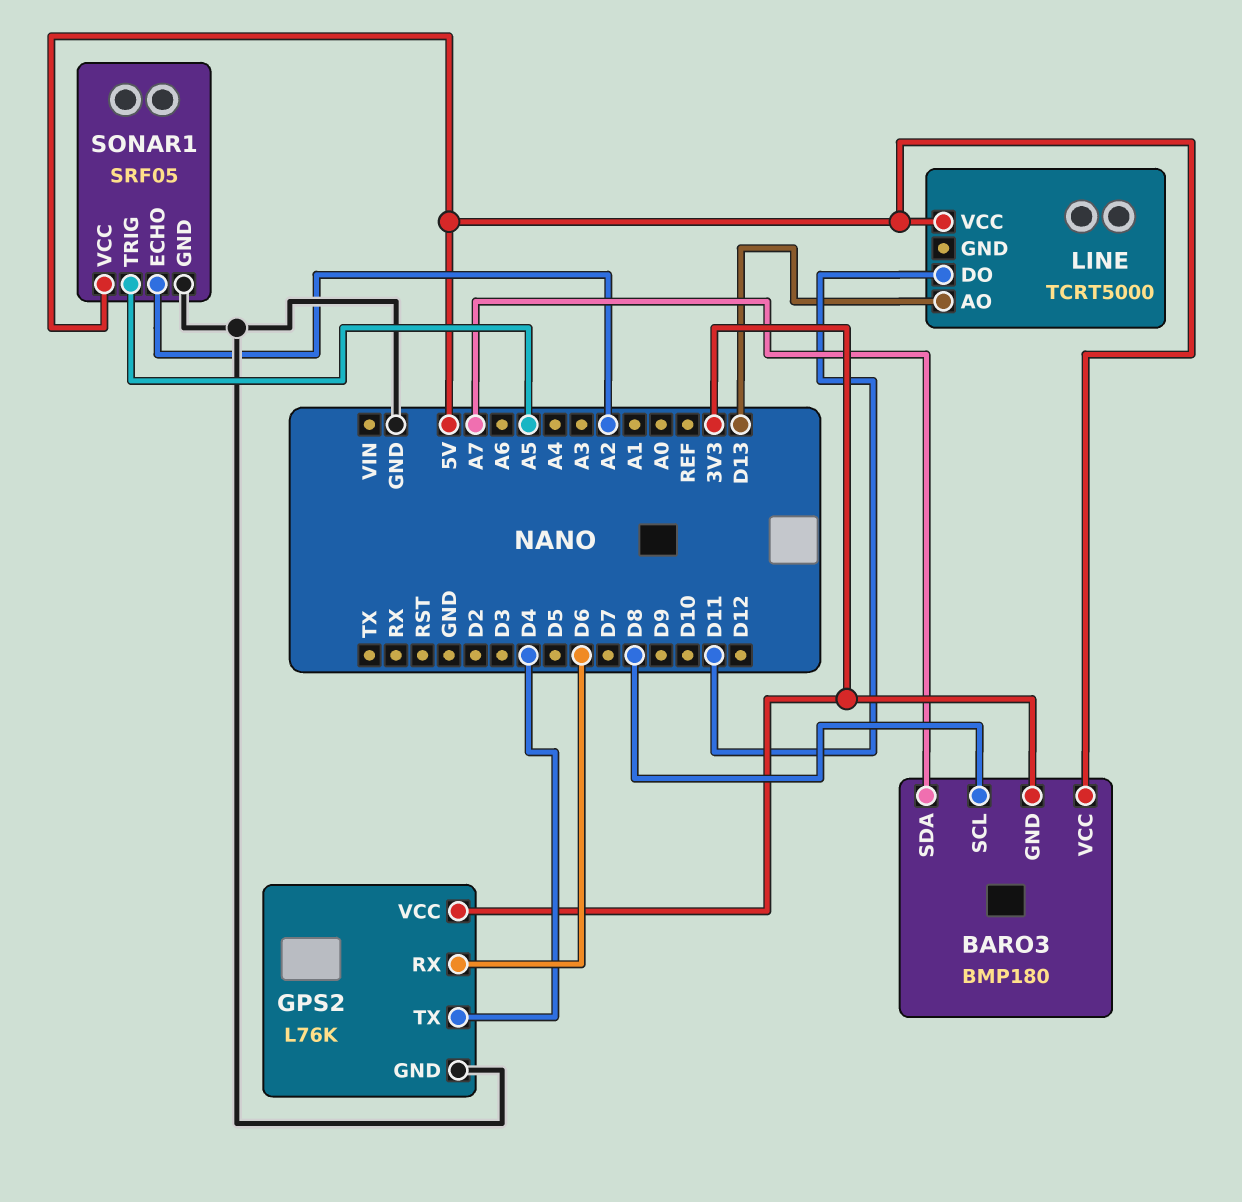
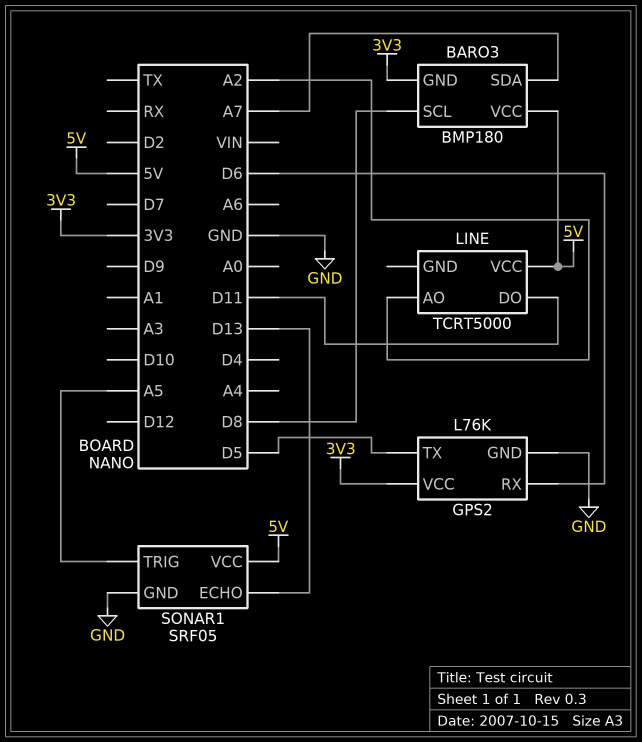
GPS2 pin TX: D4 -> D5
LINE pin AO: D13 -> A2
SONAR1 pin ECHO: A2 -> D13

